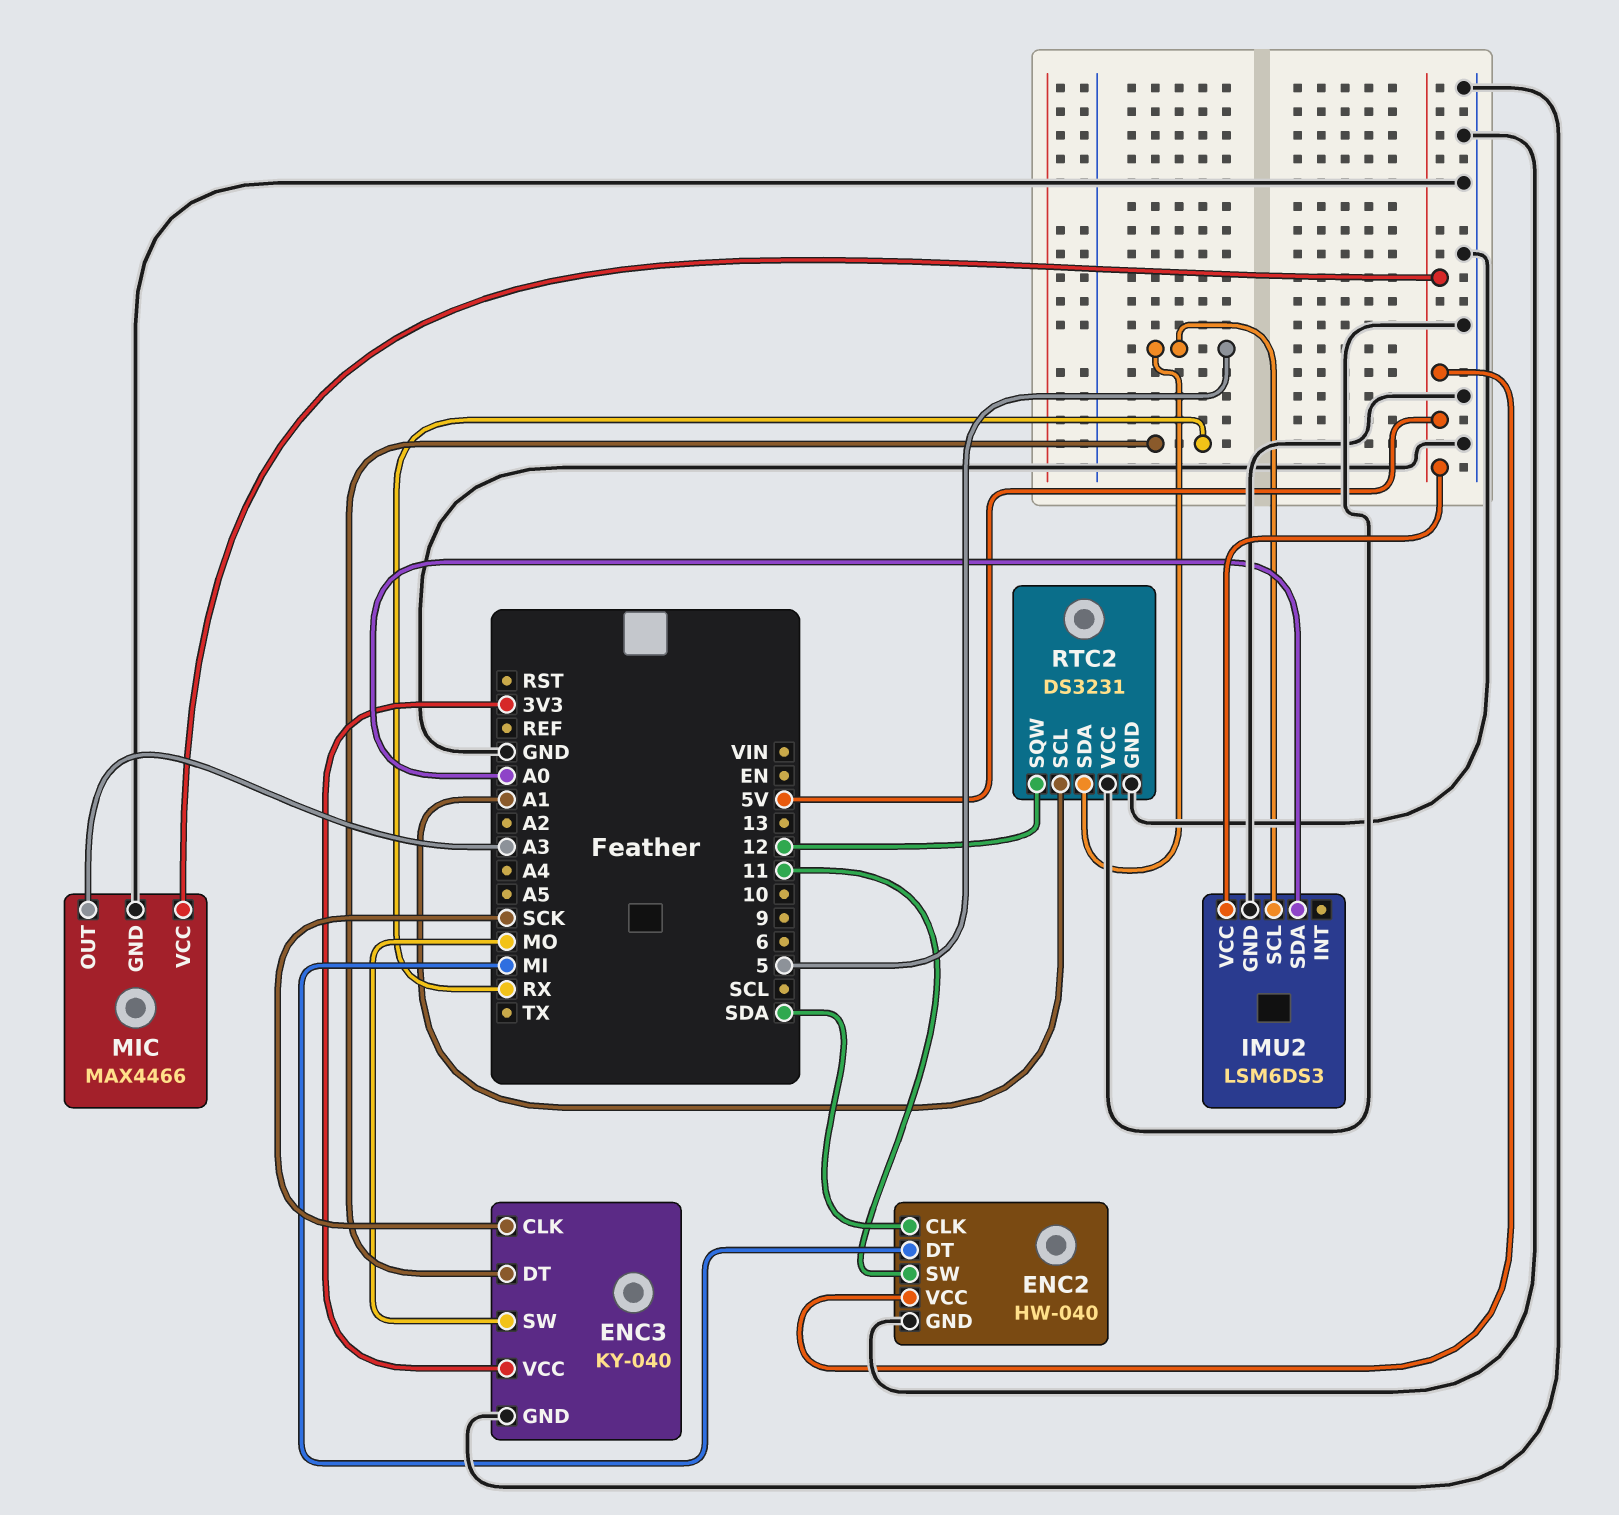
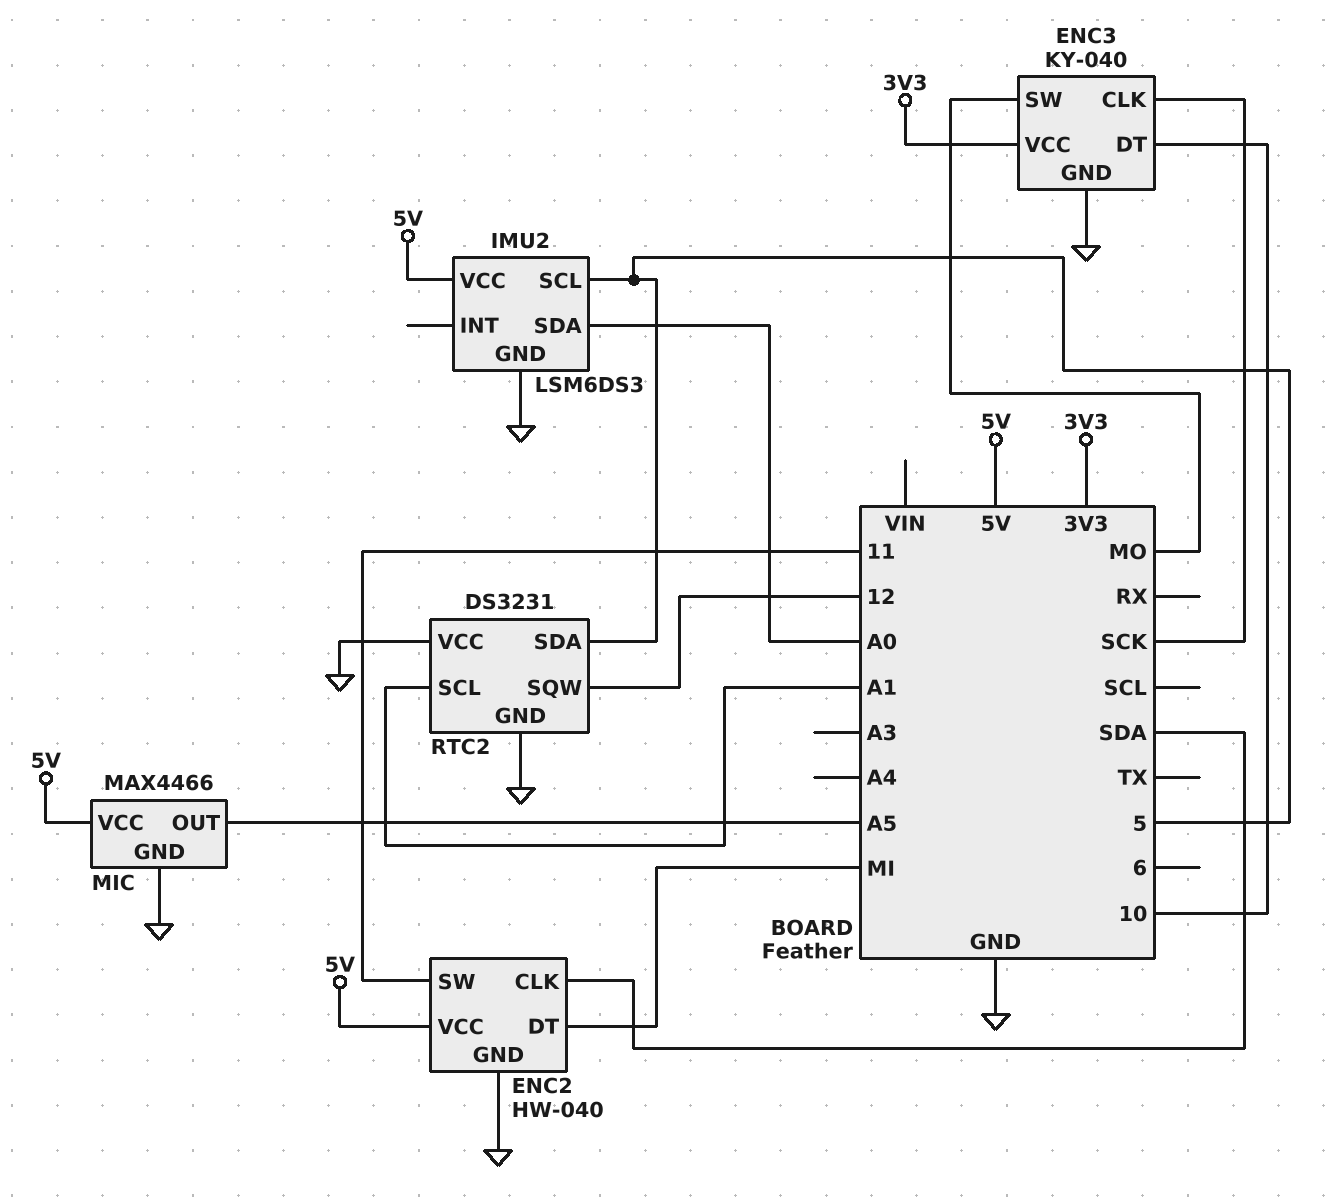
ENC3 pin DT: RX -> 10
MIC pin OUT: A3 -> A5

